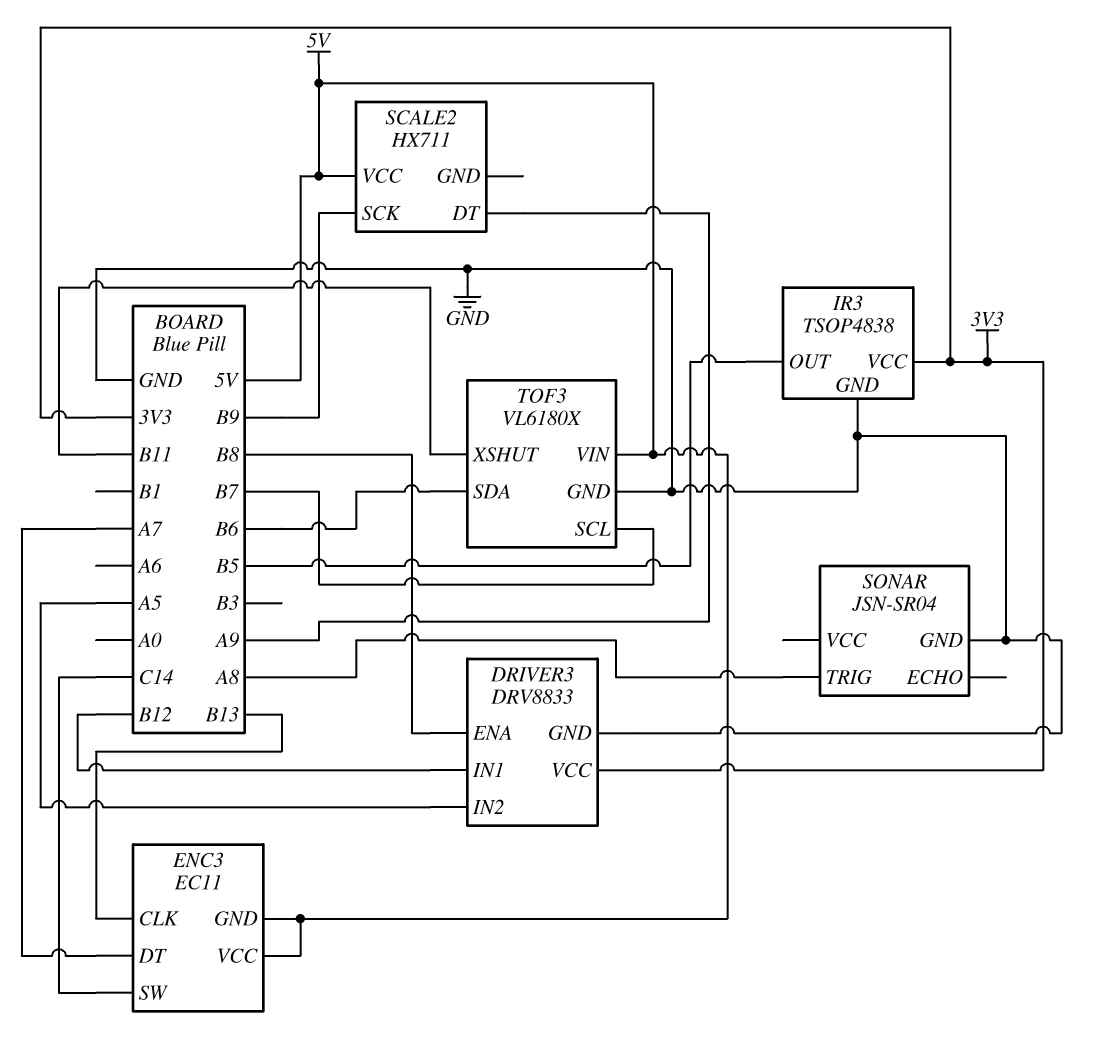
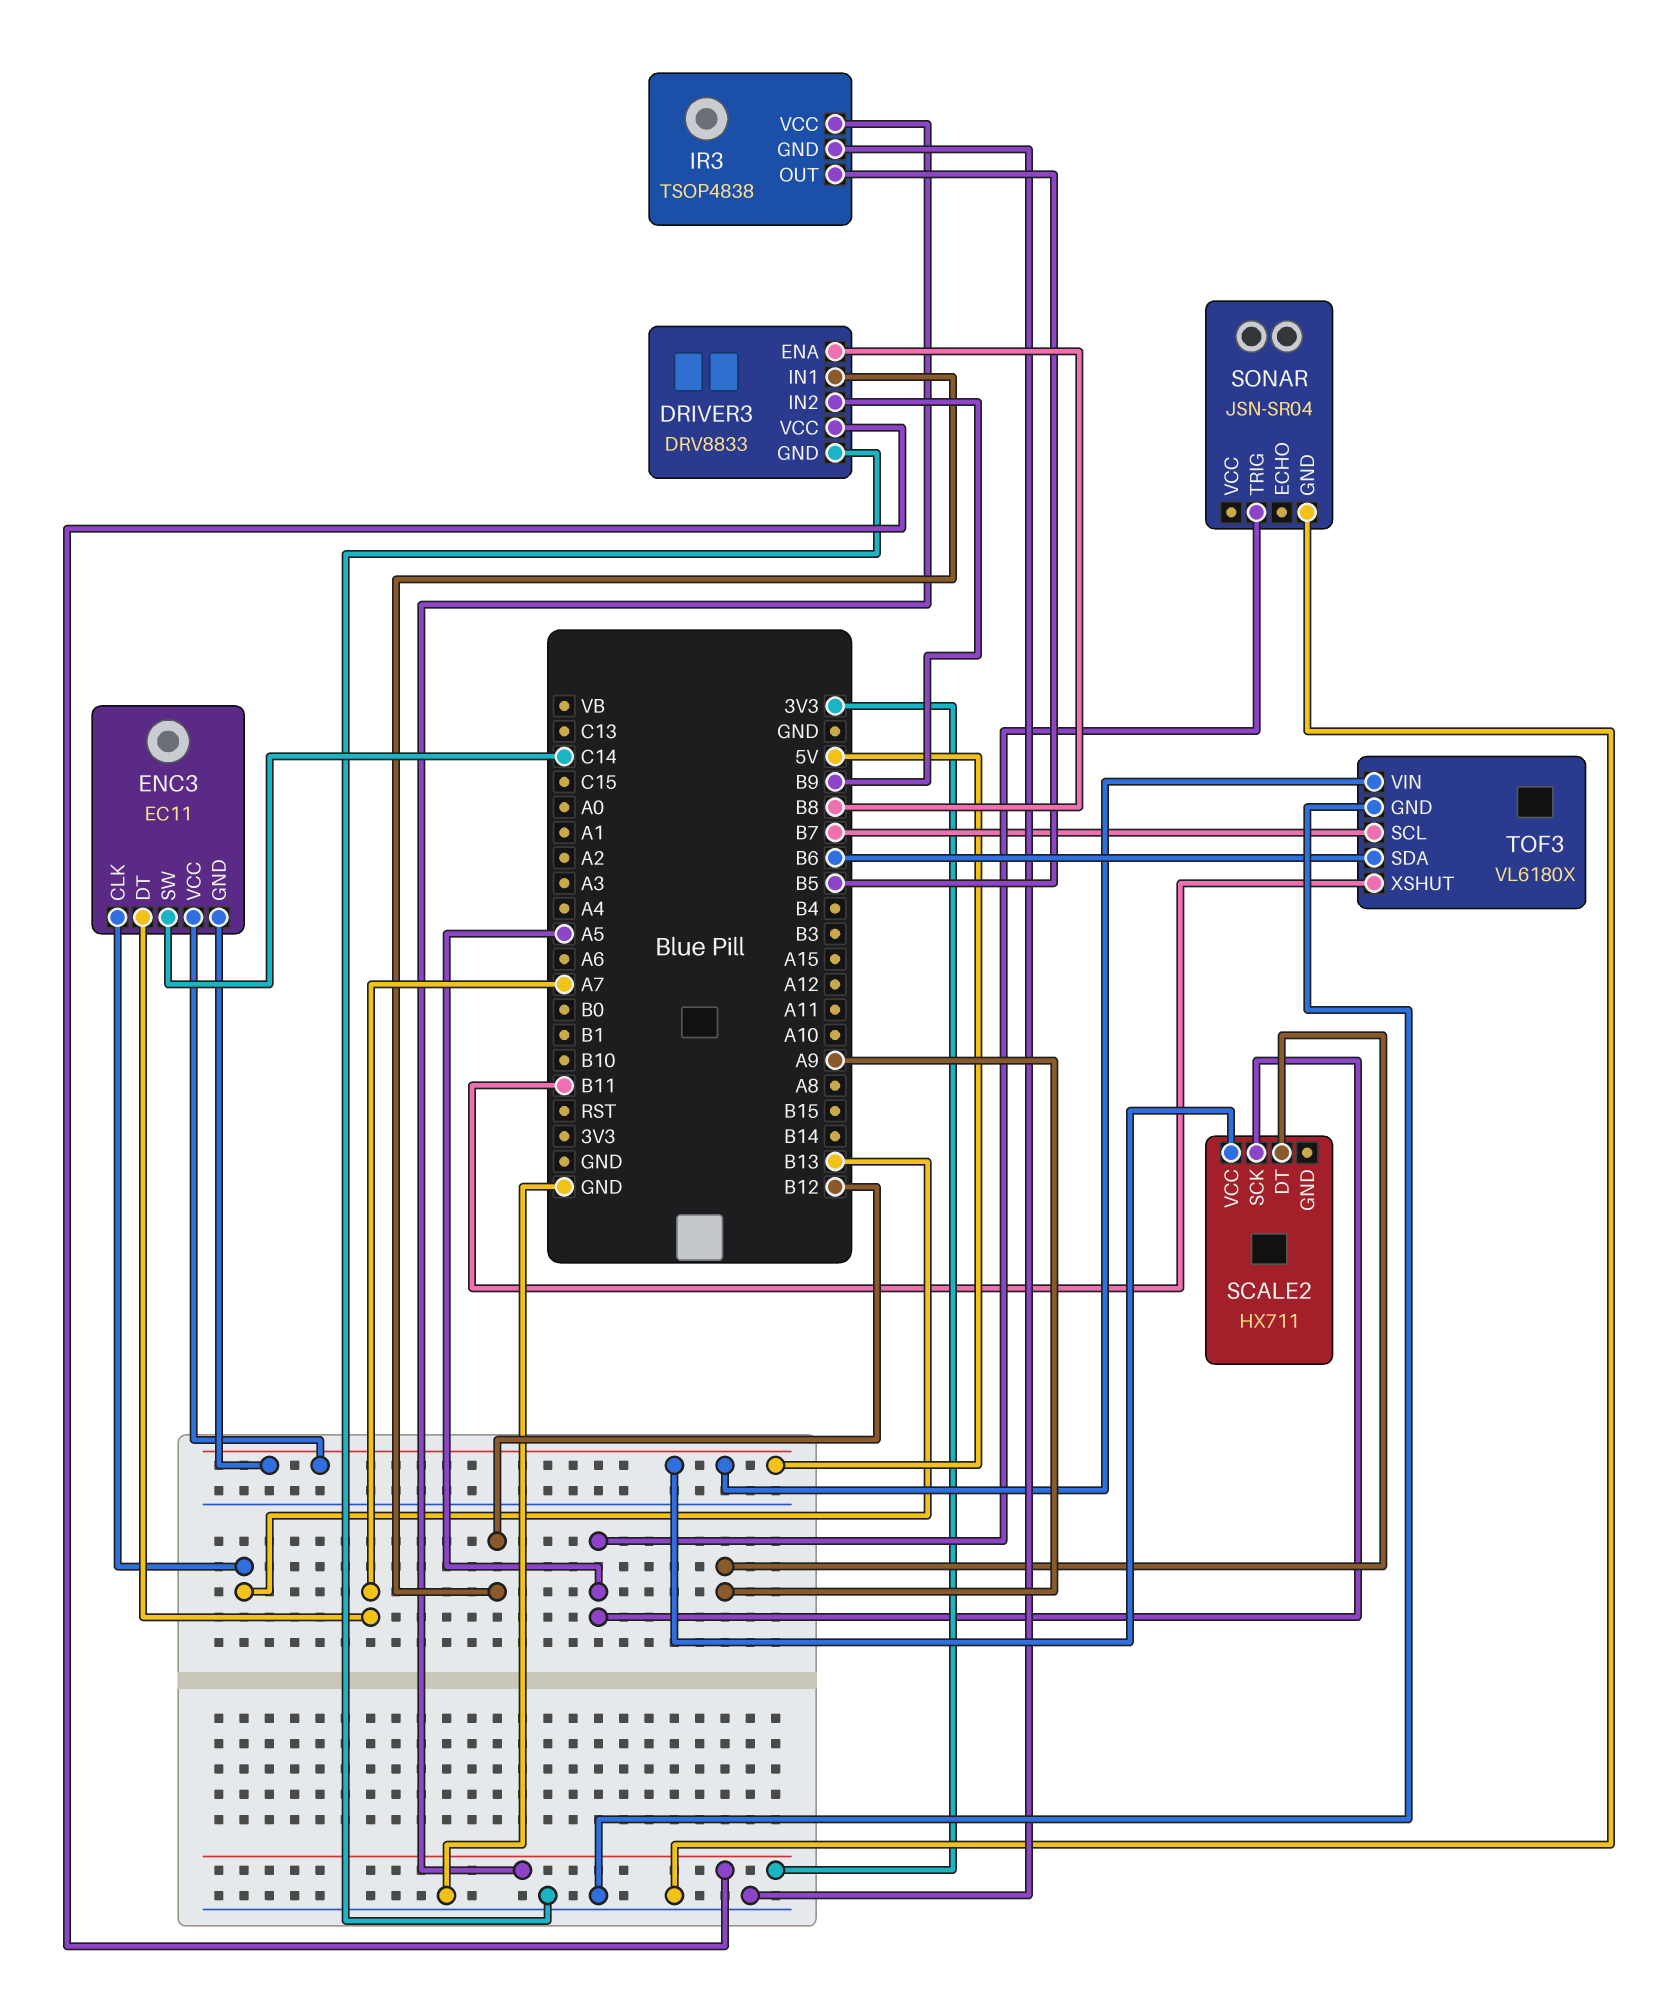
DRIVER3 pin IN2: A5 -> B9
SCALE2 pin SCK: B9 -> A5
SONAR pin TRIG: A8 -> A5

